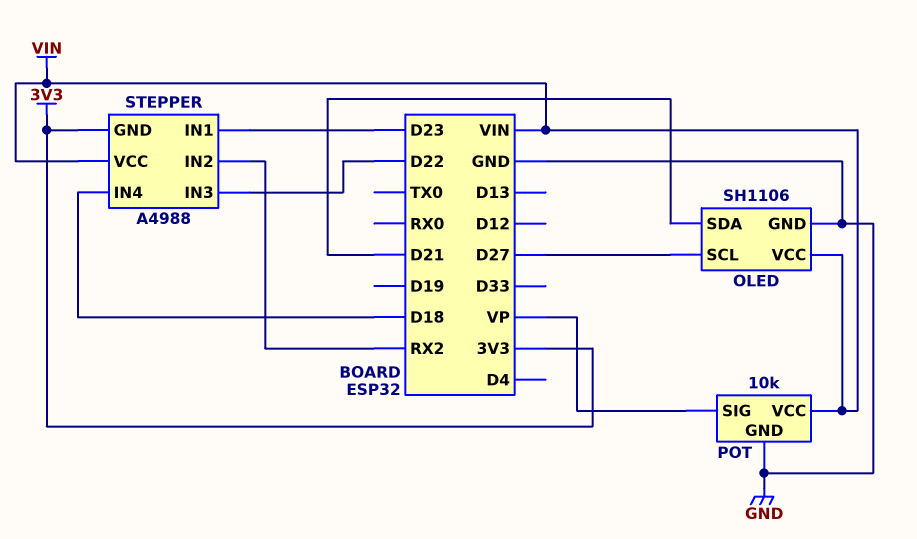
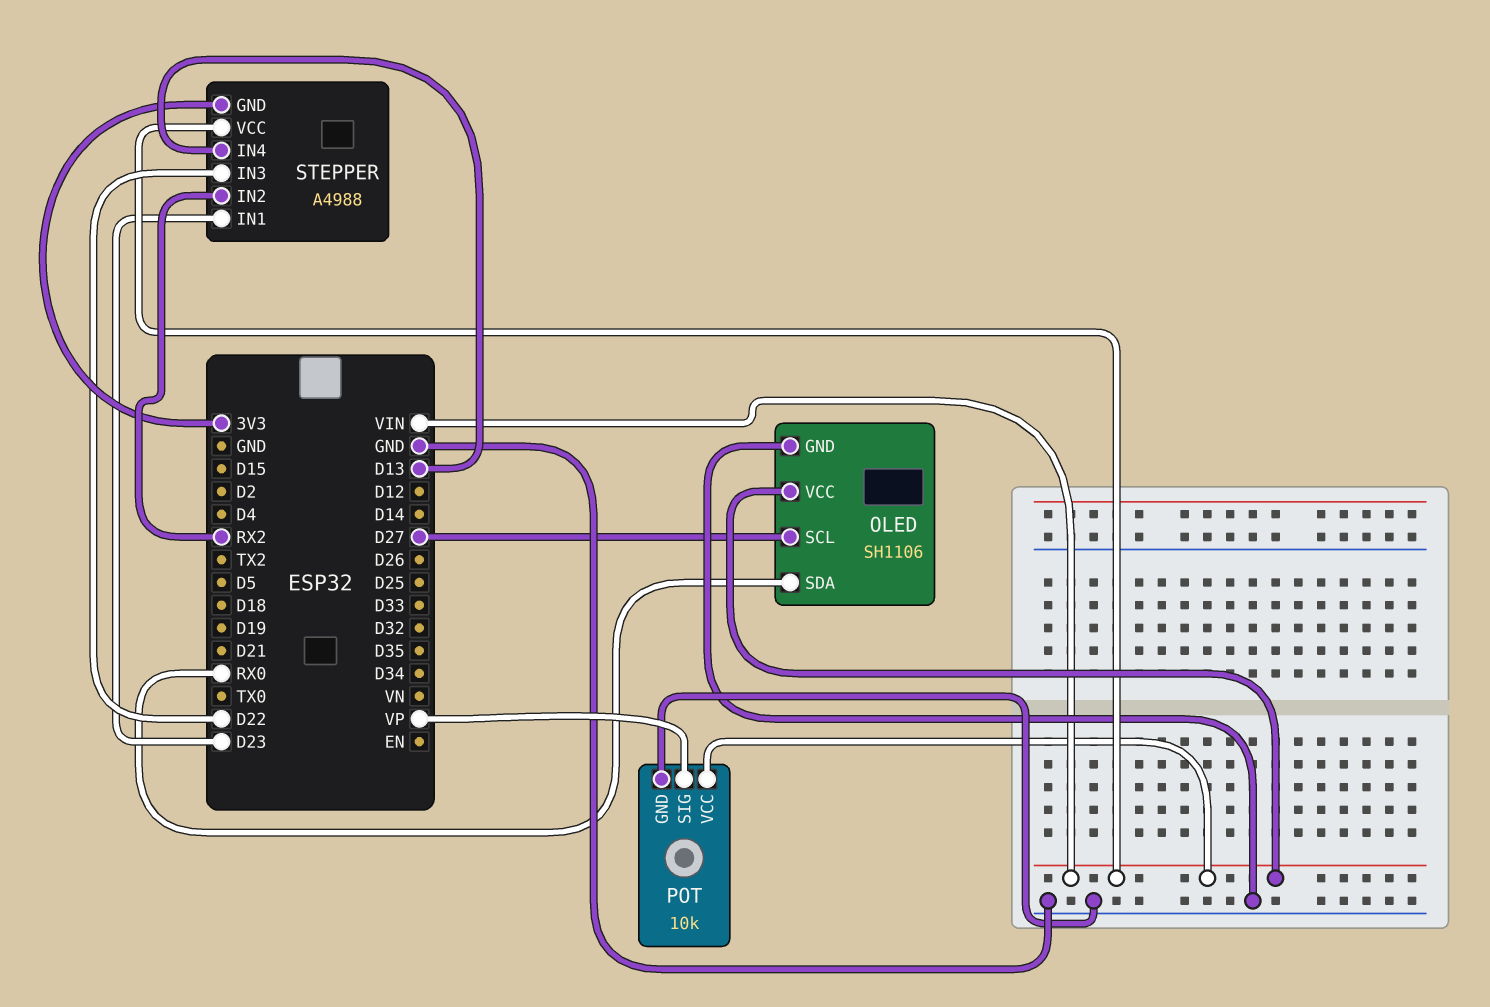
OLED pin SDA: D21 -> RX0
STEPPER pin IN4: D18 -> D13

